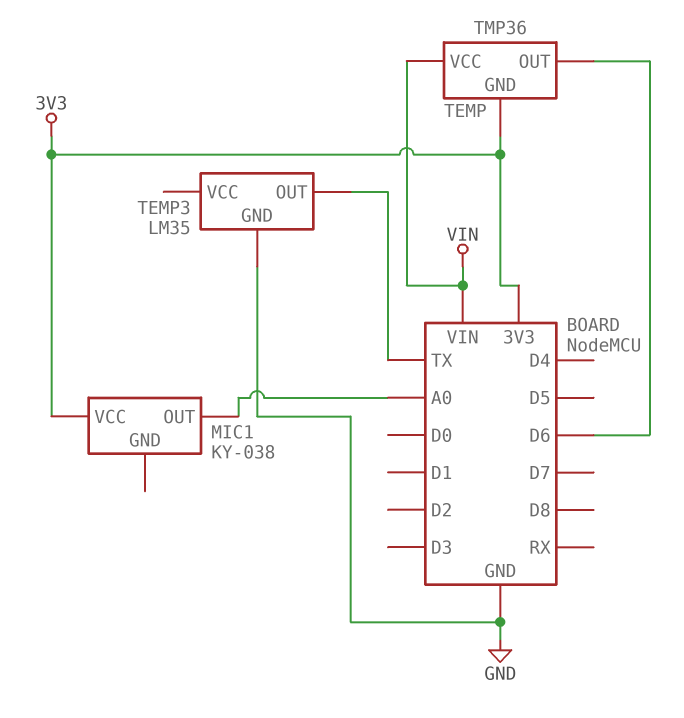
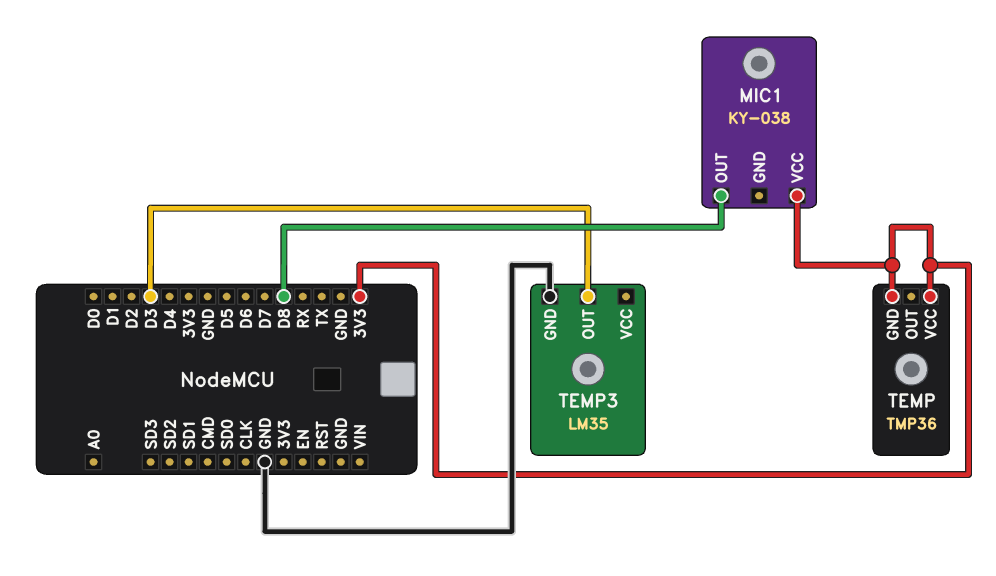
MIC1 pin OUT: A0 -> D8
TEMP pin OUT: D6 -> none
TEMP pin VCC: VIN -> 3V3
TEMP3 pin OUT: TX -> D3

